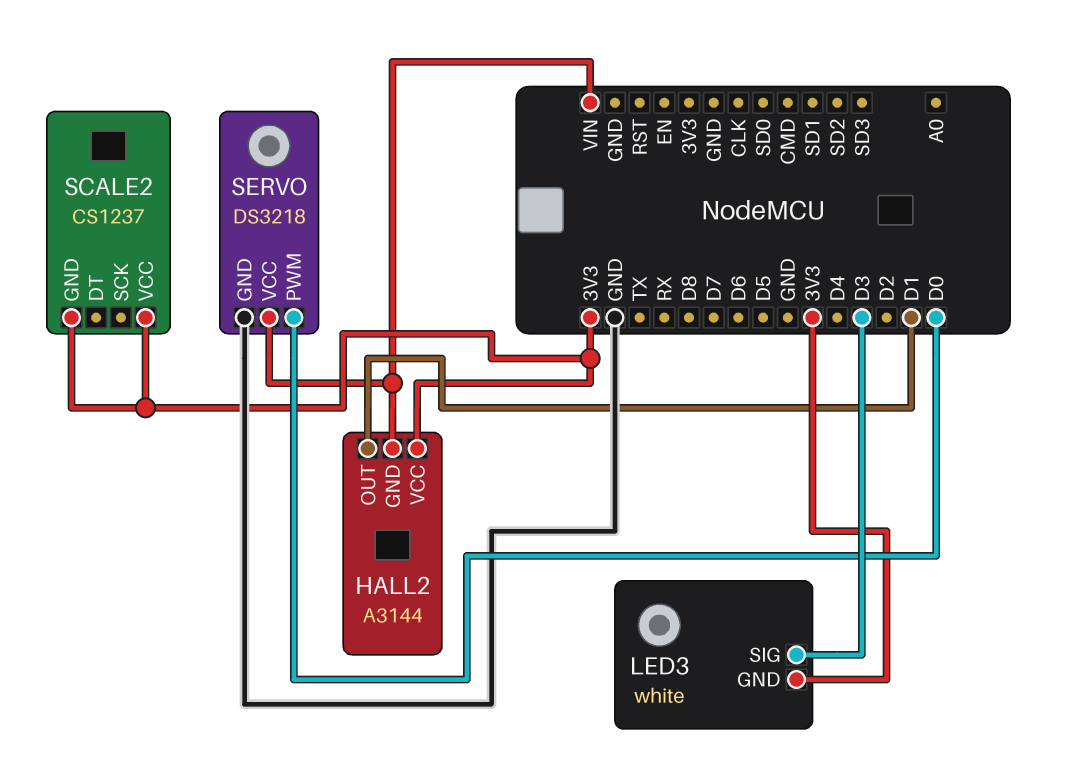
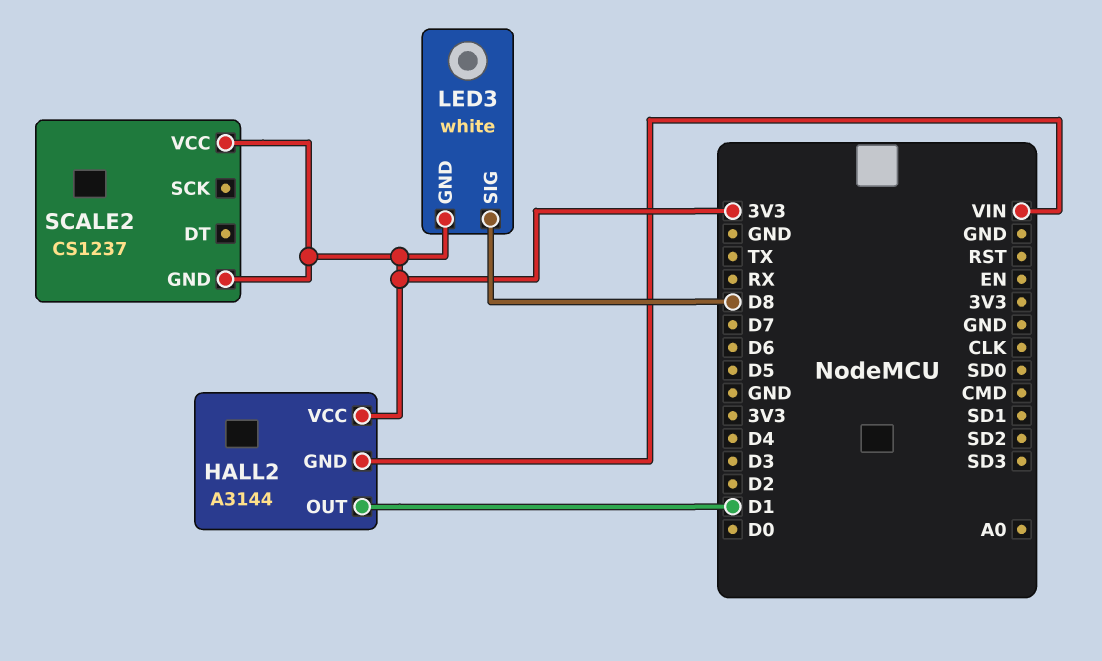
LED3 pin SIG: D3 -> D8
SERVO: DS3218 -> none
SERVO pin GND: GND -> none
SERVO pin PWM: D0 -> none
SERVO pin VCC: VIN -> none

